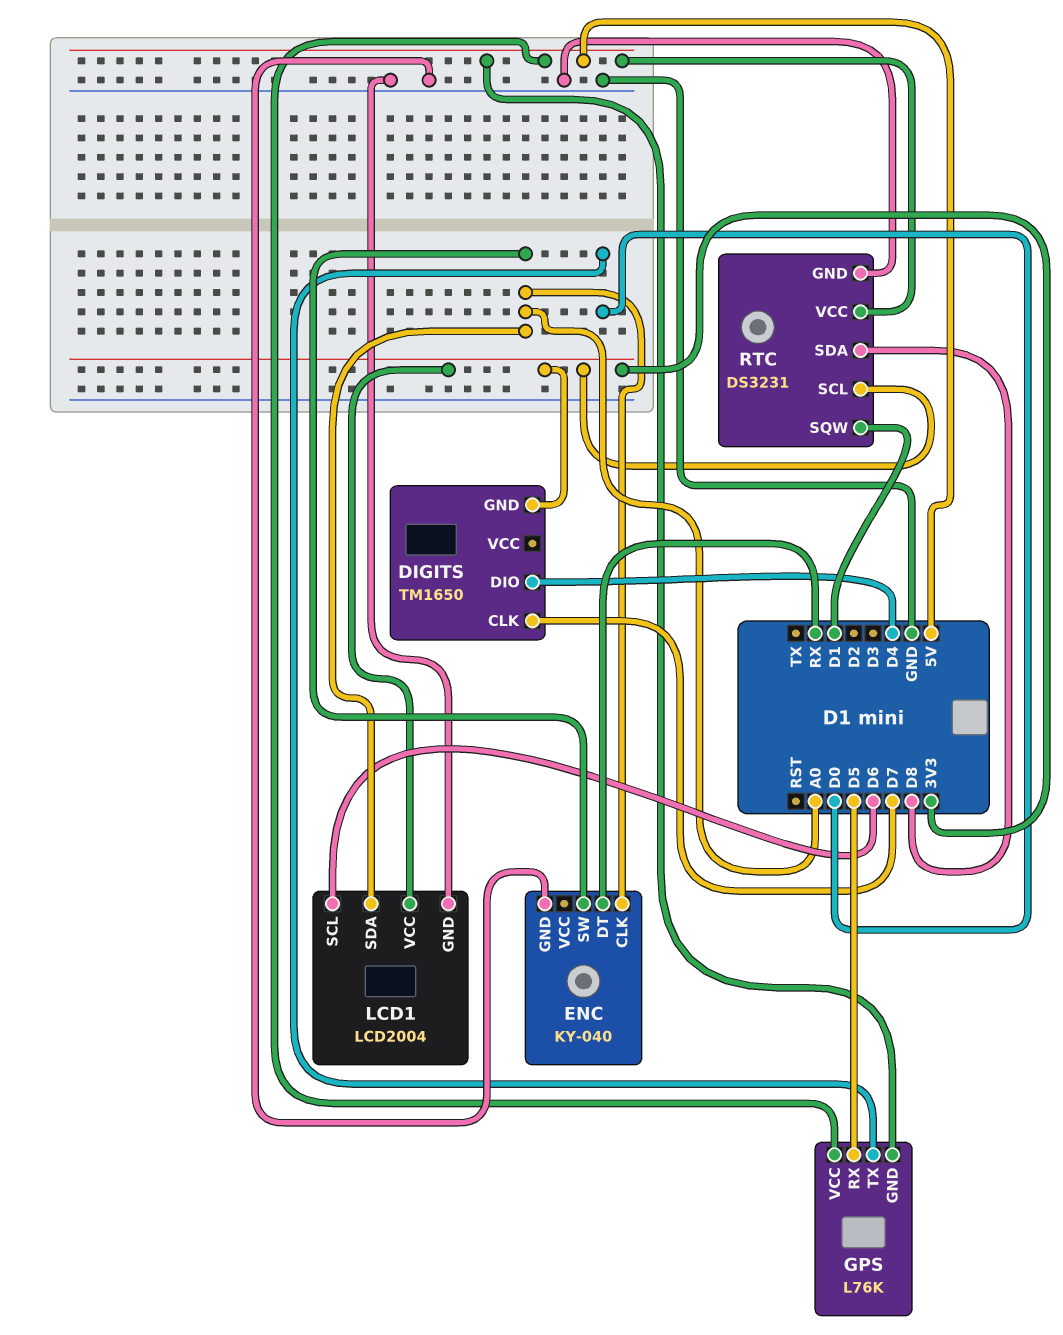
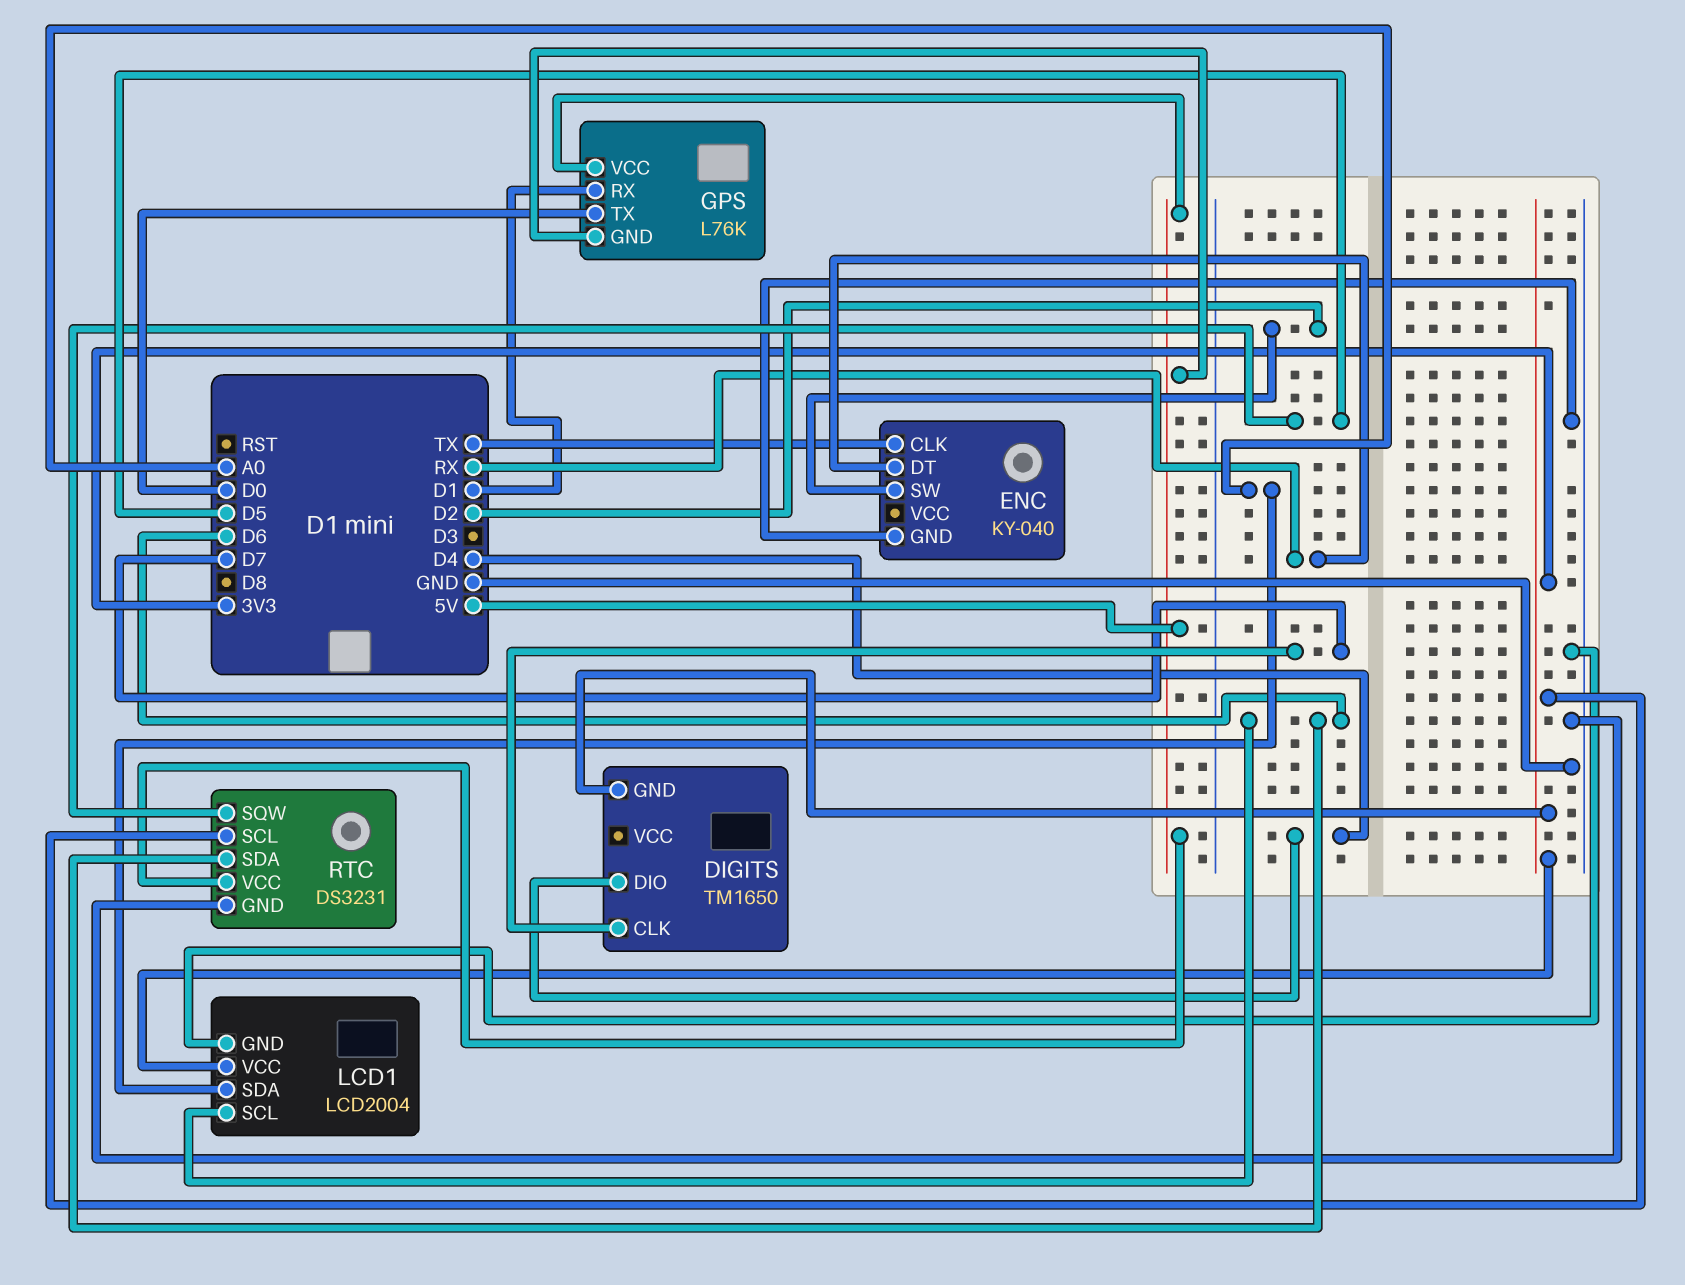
ENC pin CLK: A0 -> TX
ENC pin SW: A0 -> D2
GPS pin RX: D5 -> D1
RTC pin SDA: D8 -> D6
RTC pin SQW: D1 -> D5

